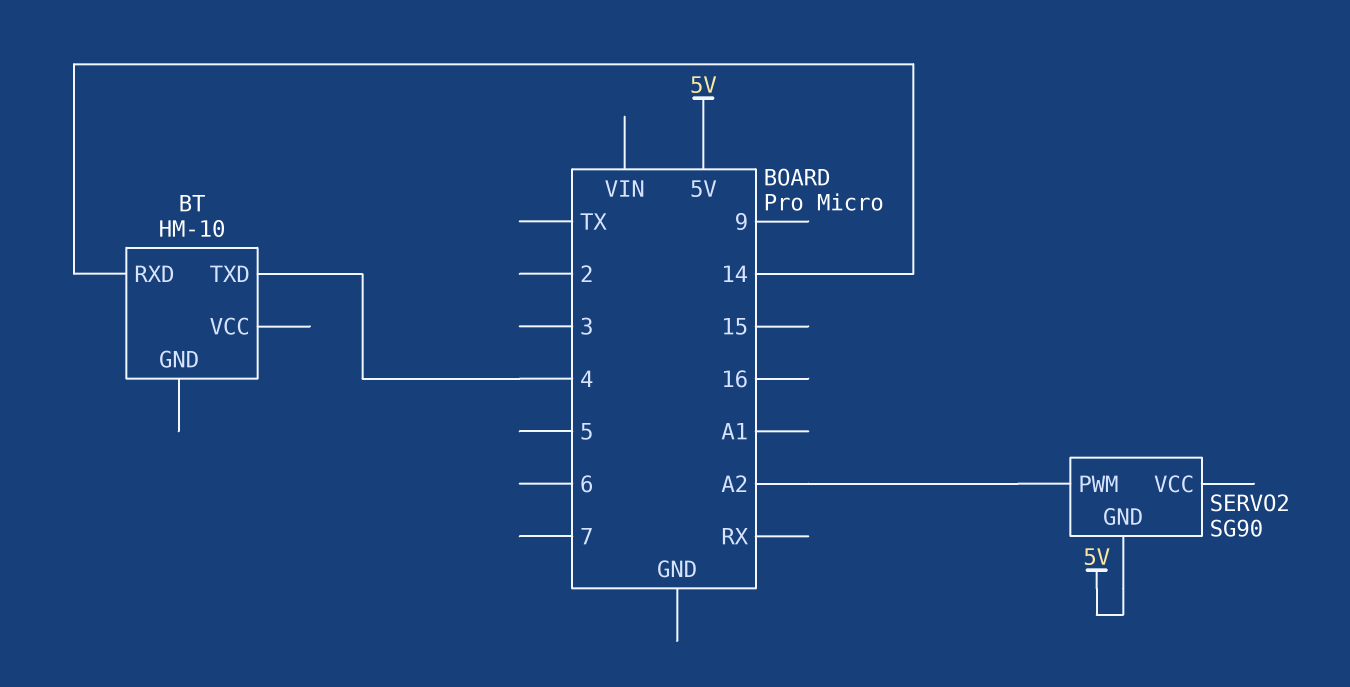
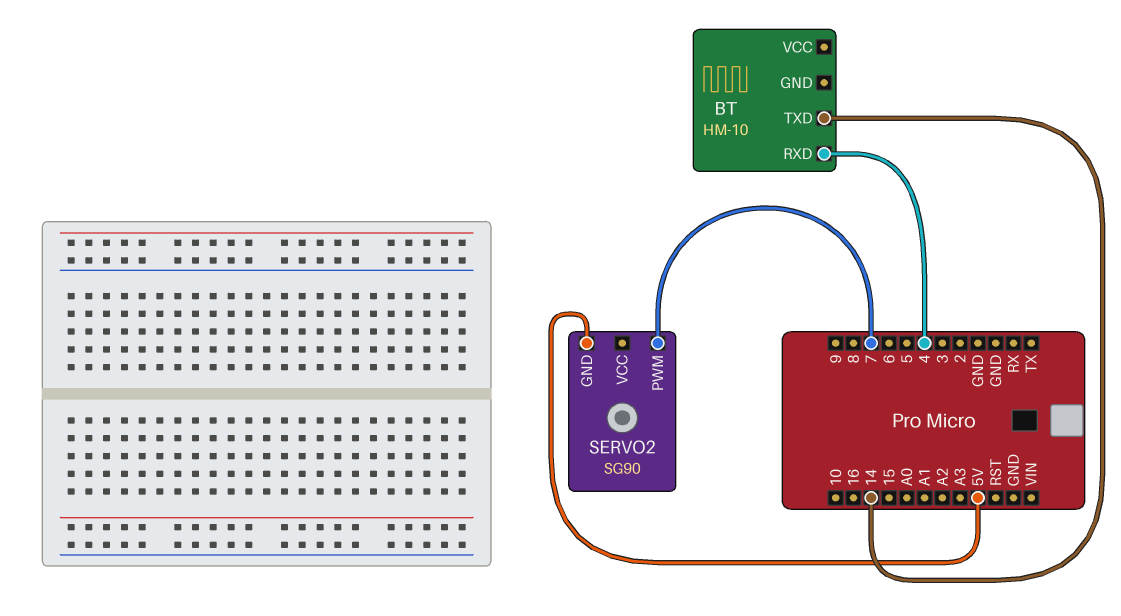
BT pin RXD: 14 -> 4
BT pin TXD: 4 -> 14
SERVO2 pin PWM: A2 -> 7

